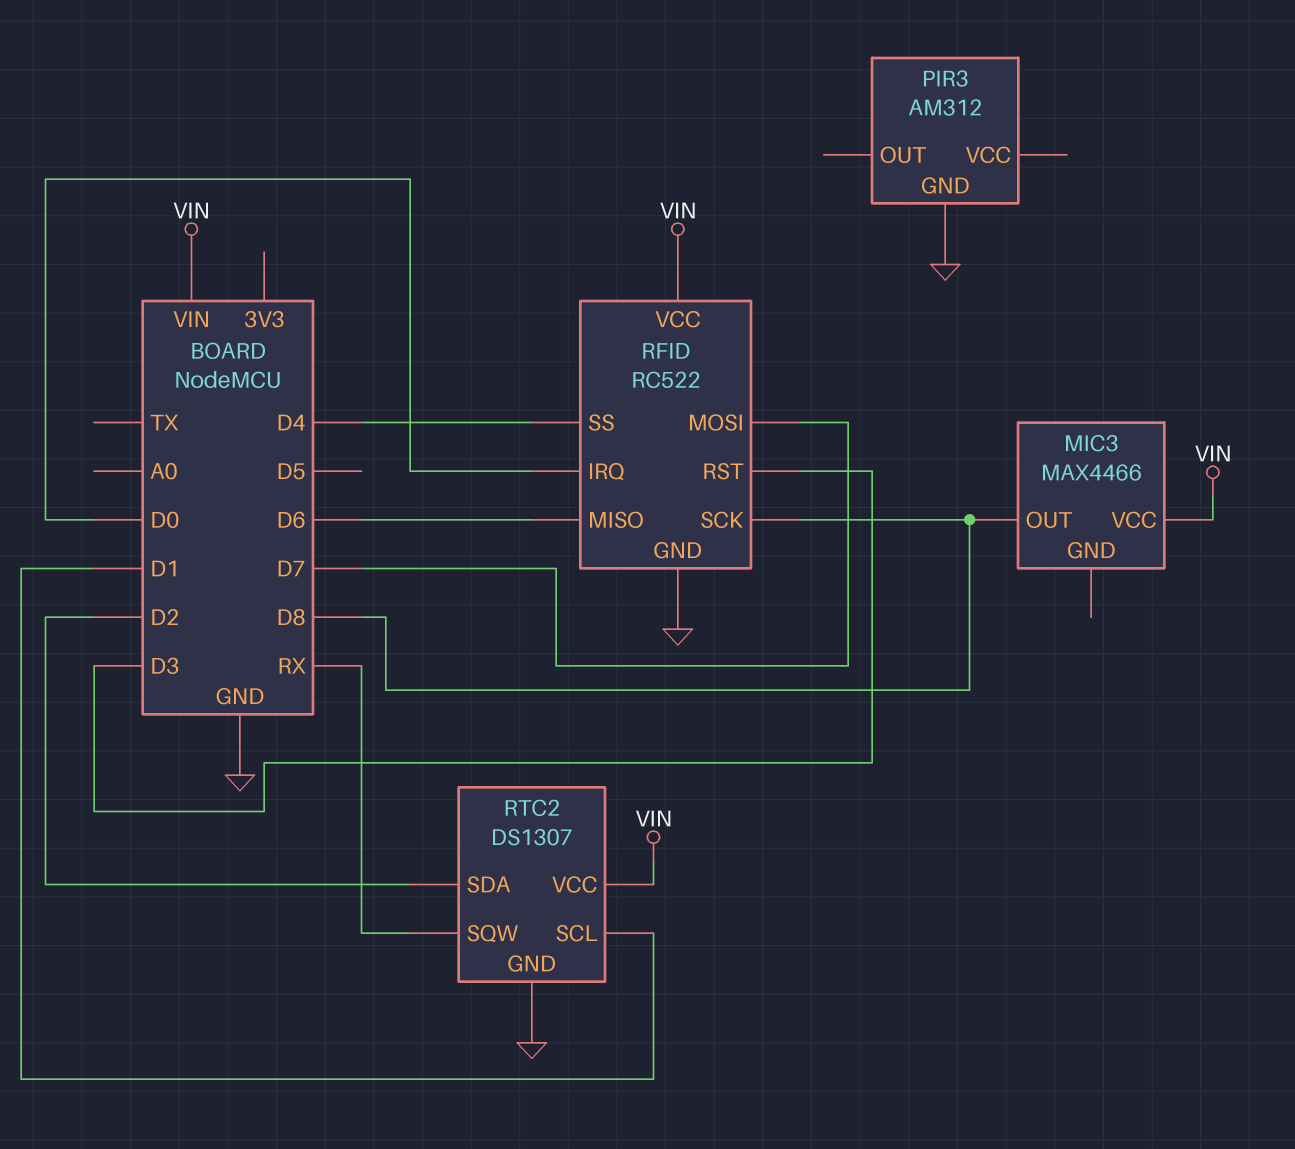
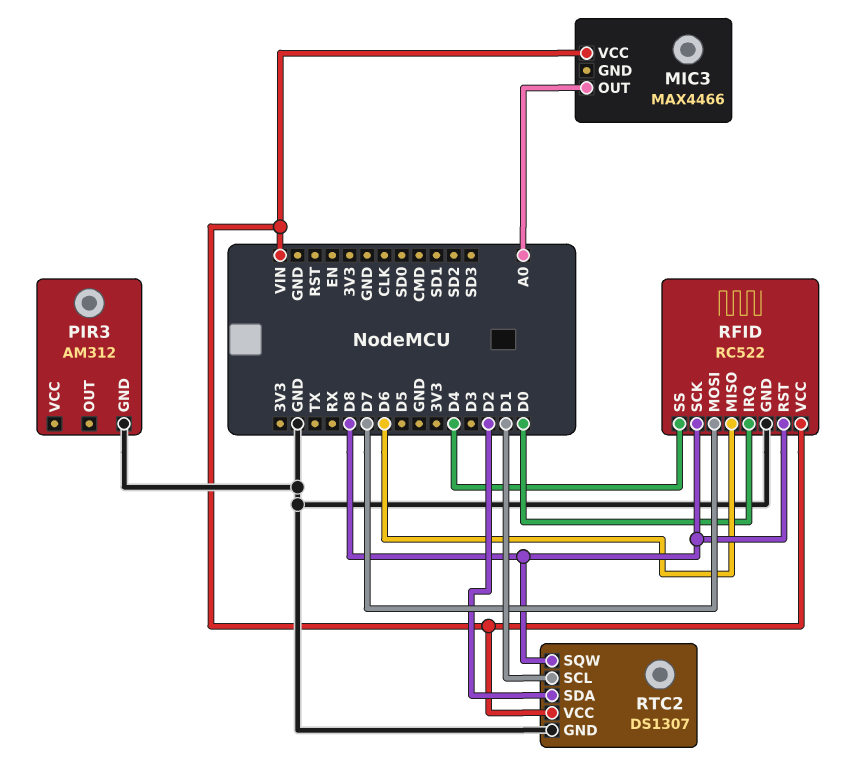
MIC3 pin OUT: D8 -> A0
RFID pin RST: D3 -> D8
RTC2 pin SQW: RX -> D8

